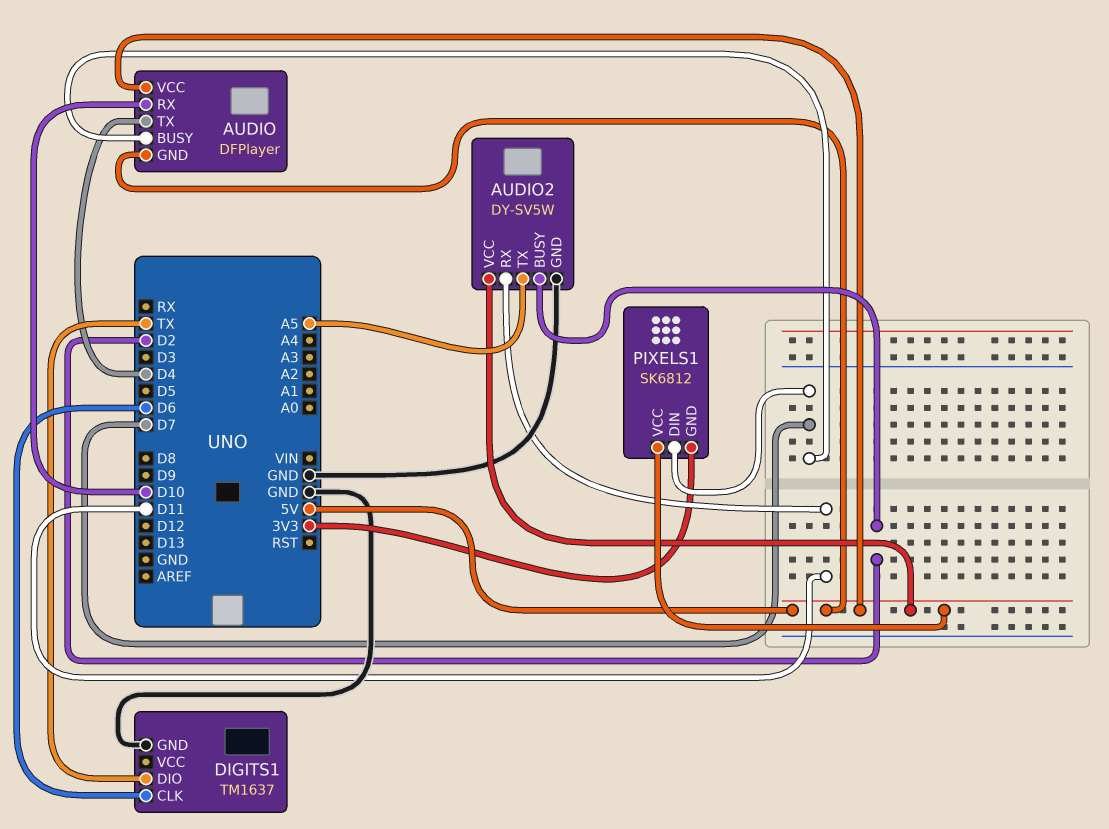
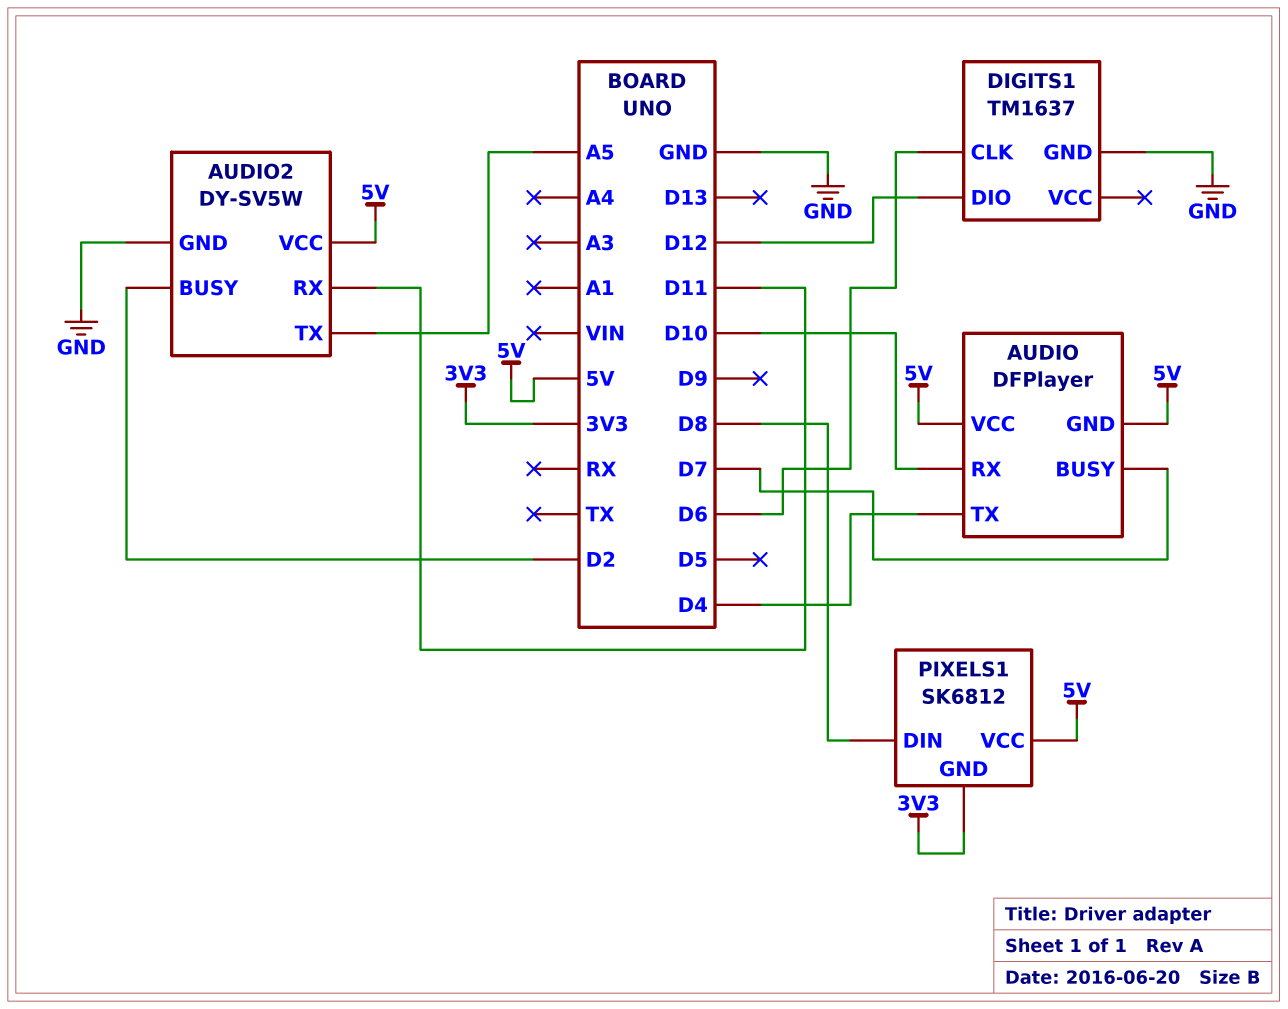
DIGITS1 pin DIO: TX -> D12
PIXELS1 pin DIN: D7 -> D8

